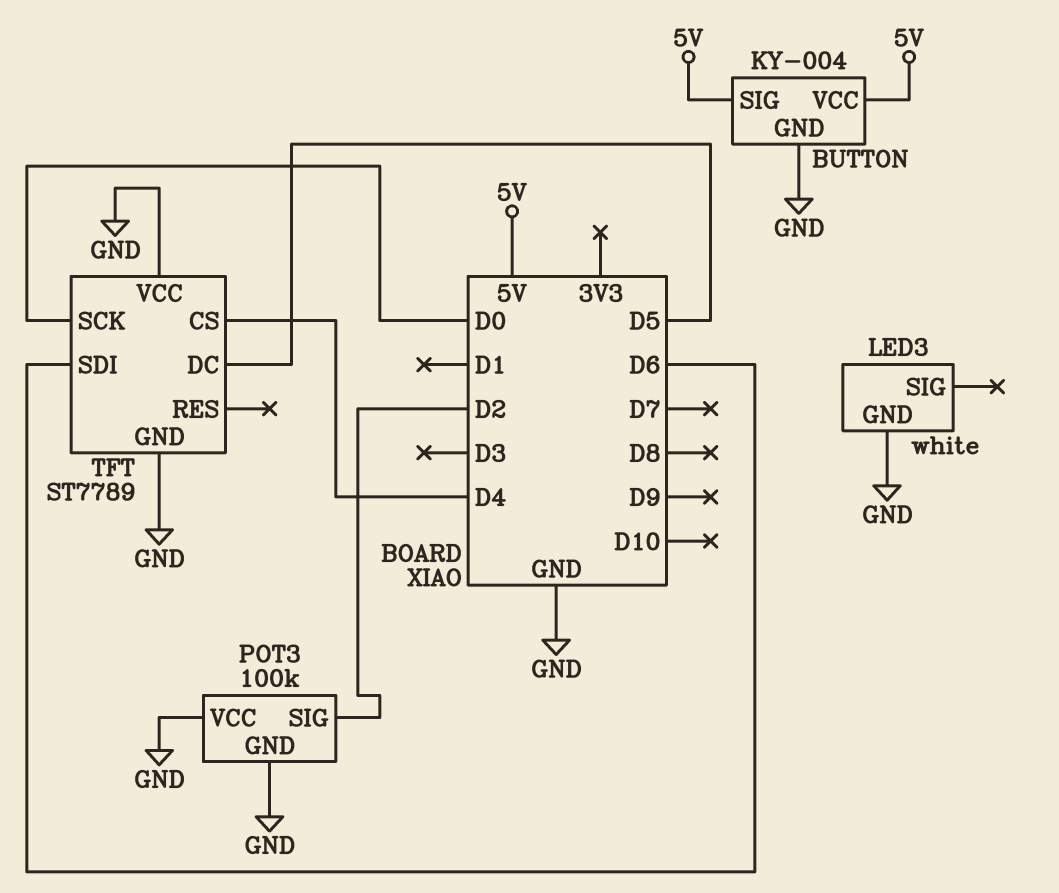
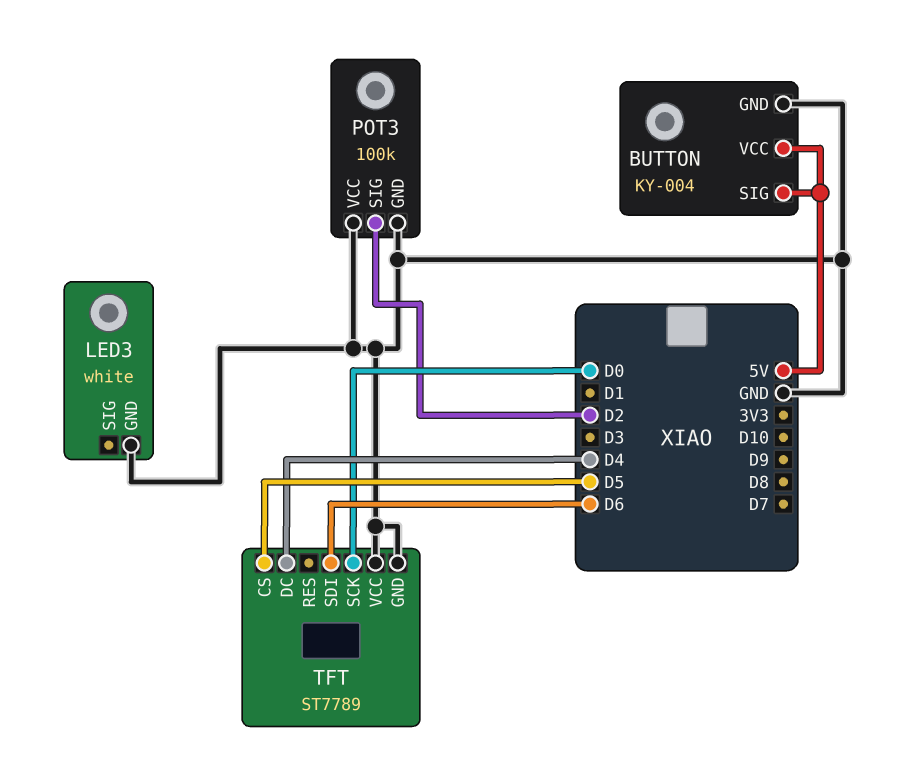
TFT pin CS: D4 -> D5
TFT pin DC: D5 -> D4

